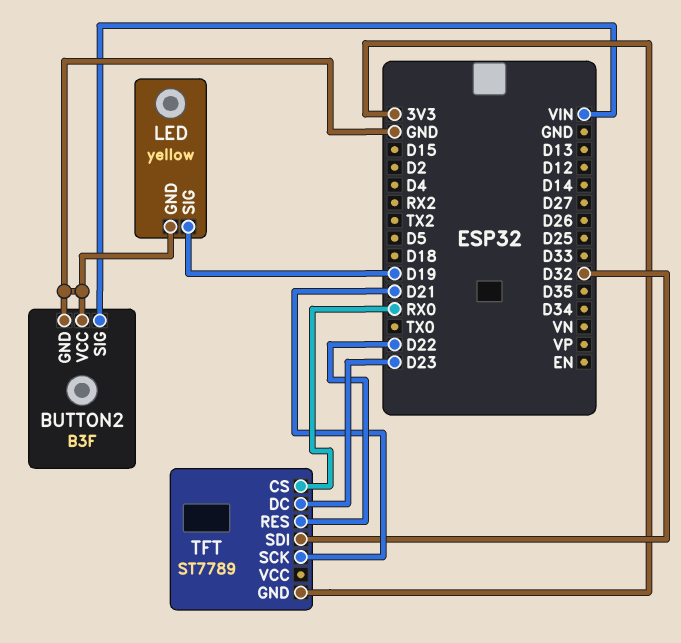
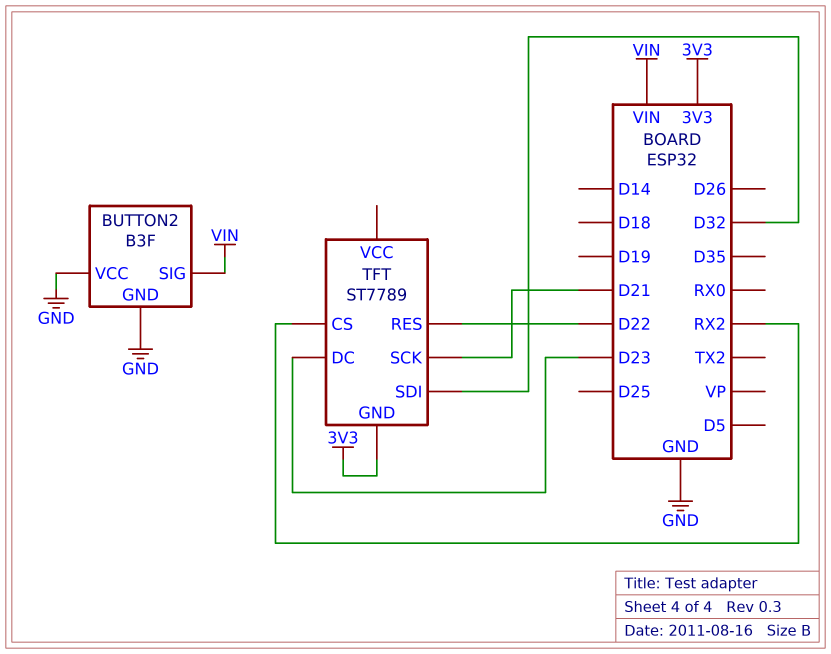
LED: yellow -> none
LED pin GND: GND -> none
LED pin SIG: D19 -> none
TFT pin CS: RX0 -> RX2

